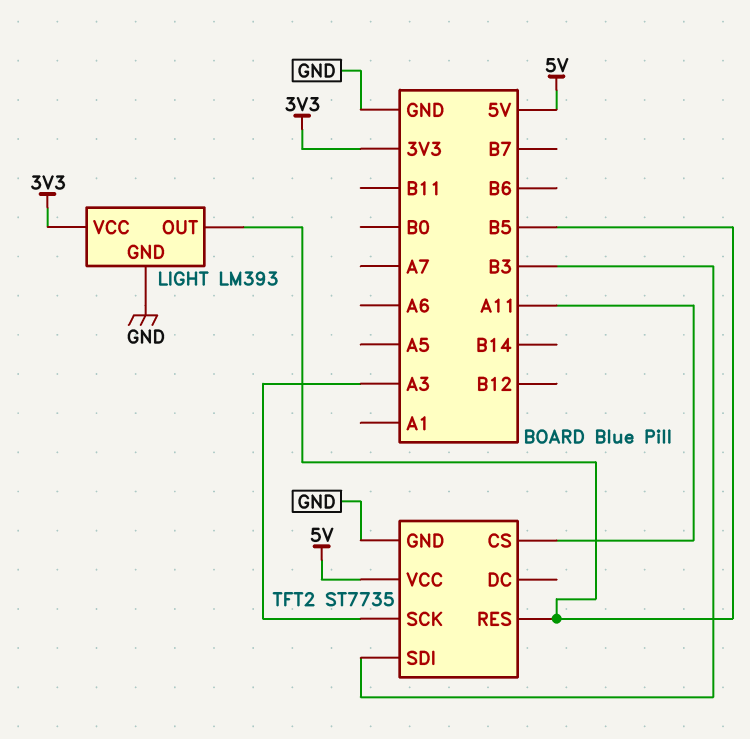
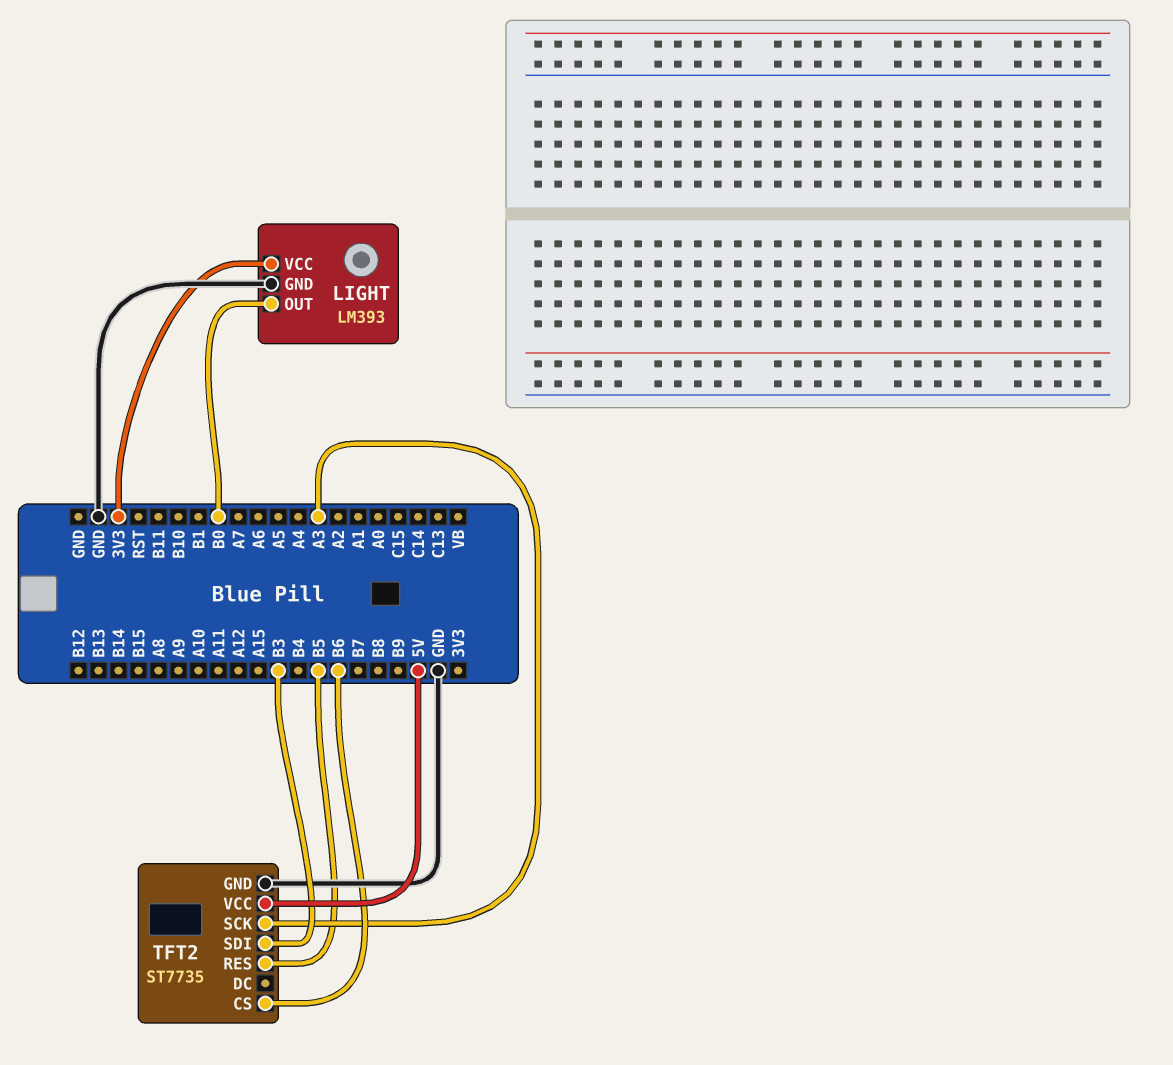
LIGHT pin OUT: B5 -> B0
TFT2 pin CS: A11 -> B6

